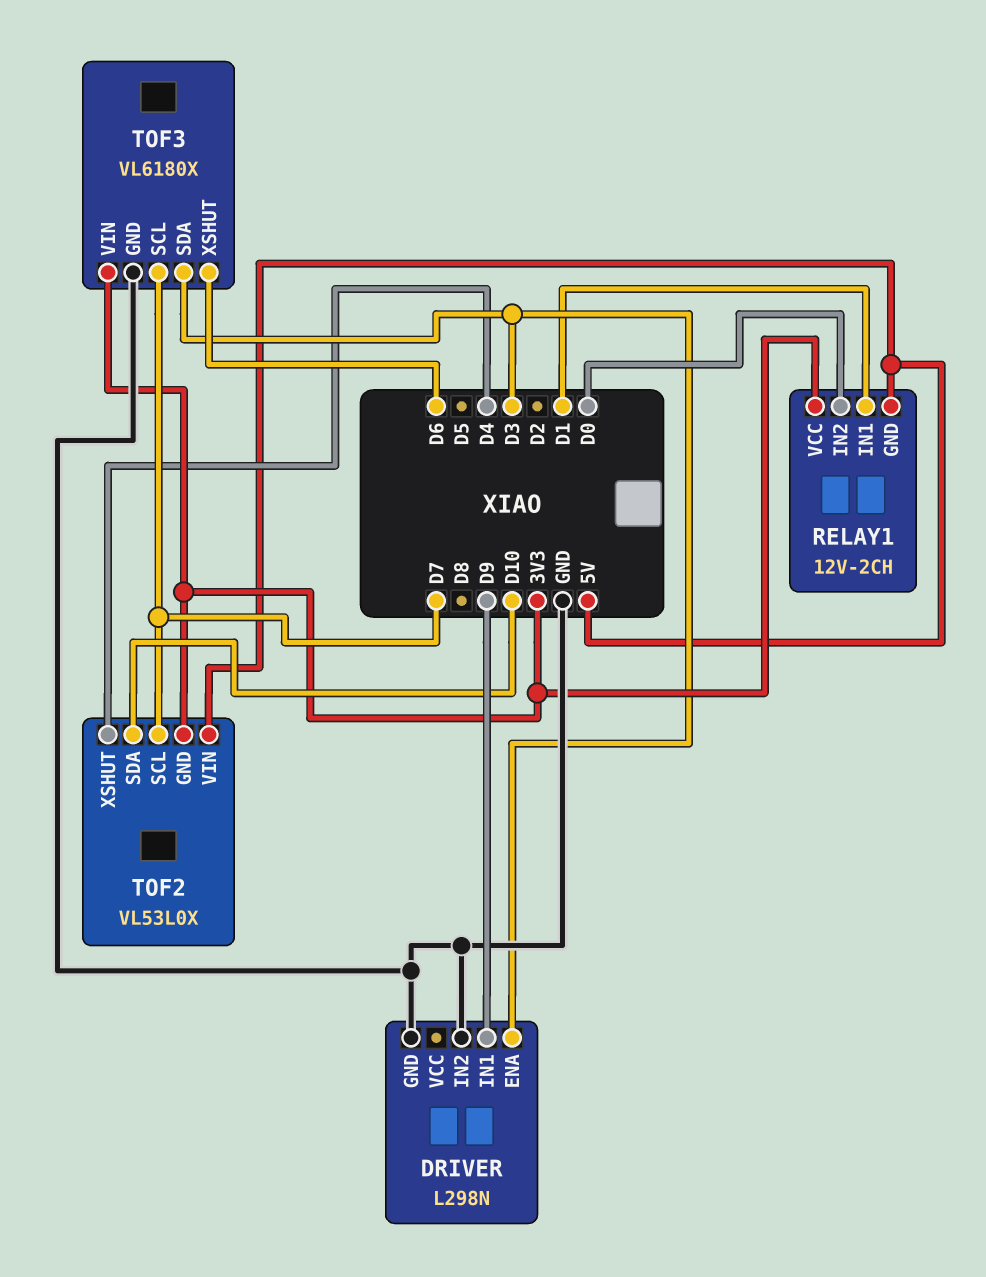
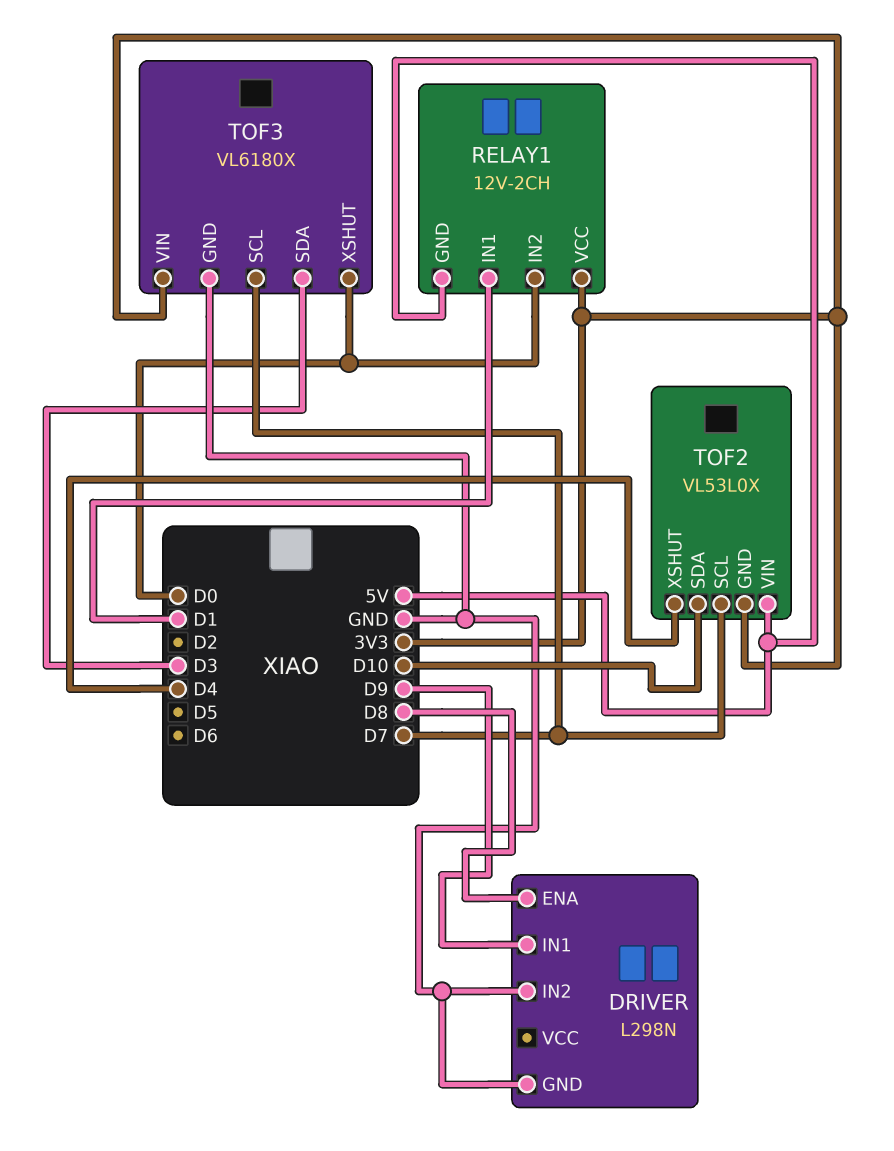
DRIVER pin ENA: D3 -> D8
TOF3 pin XSHUT: D6 -> D0

